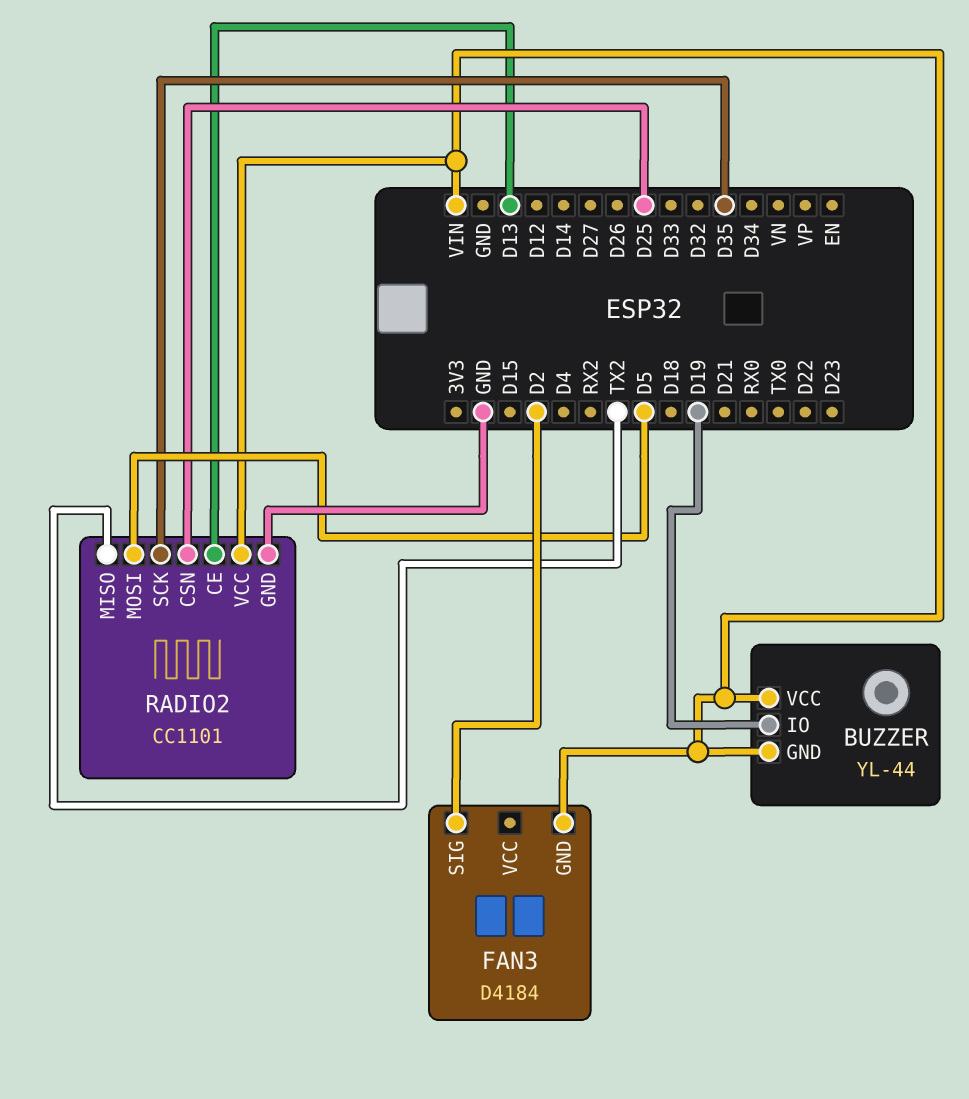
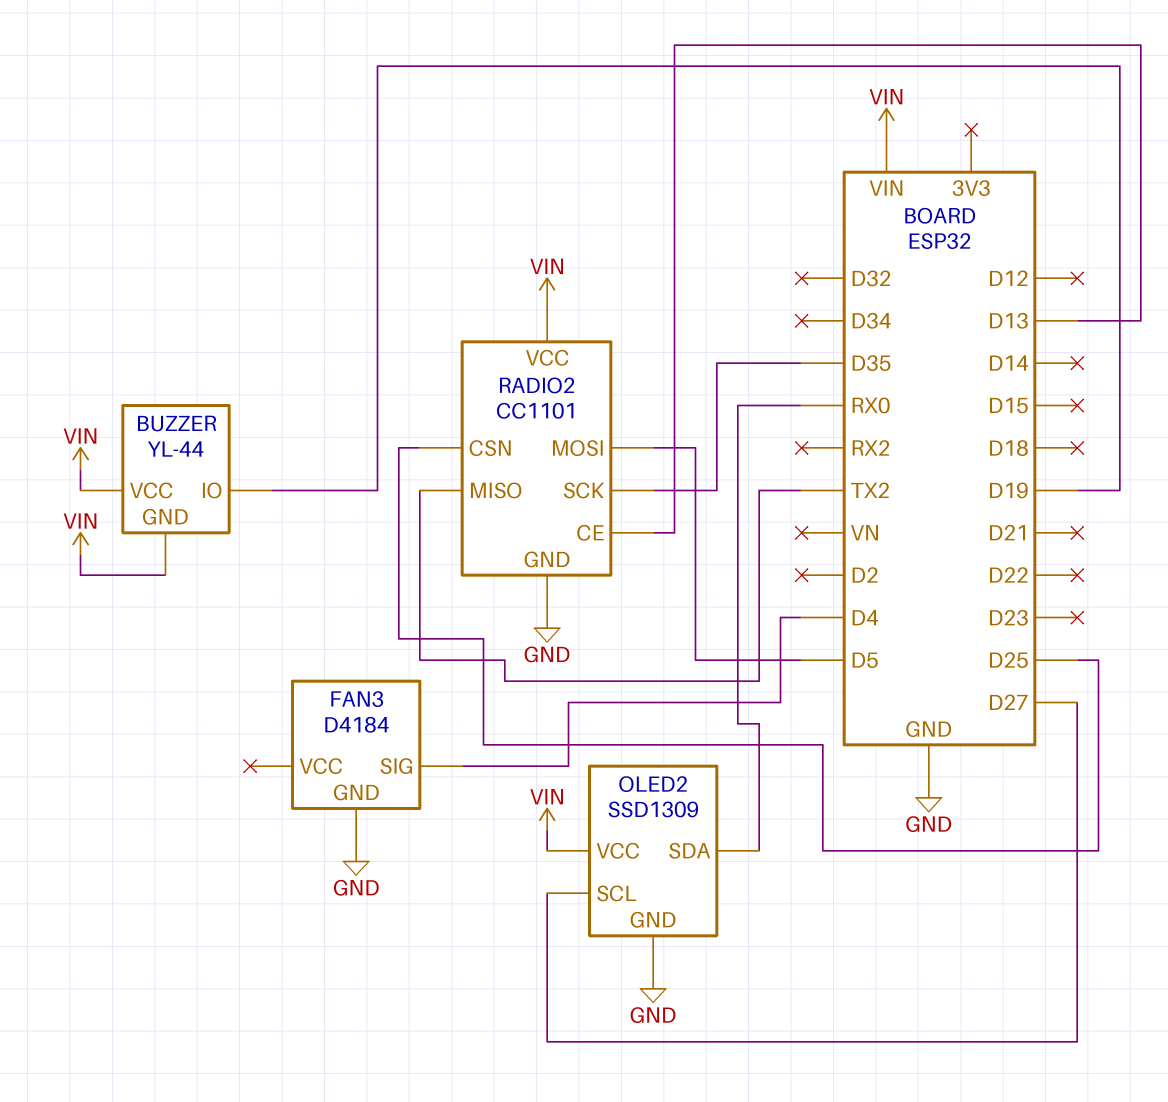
FAN3 pin GND: VIN -> GND
FAN3 pin SIG: D2 -> D4
OLED2: none -> SSD1309
OLED2 pin GND: none -> GND
OLED2 pin SCL: none -> D27
OLED2 pin SDA: none -> RX0
OLED2 pin VCC: none -> VIN

